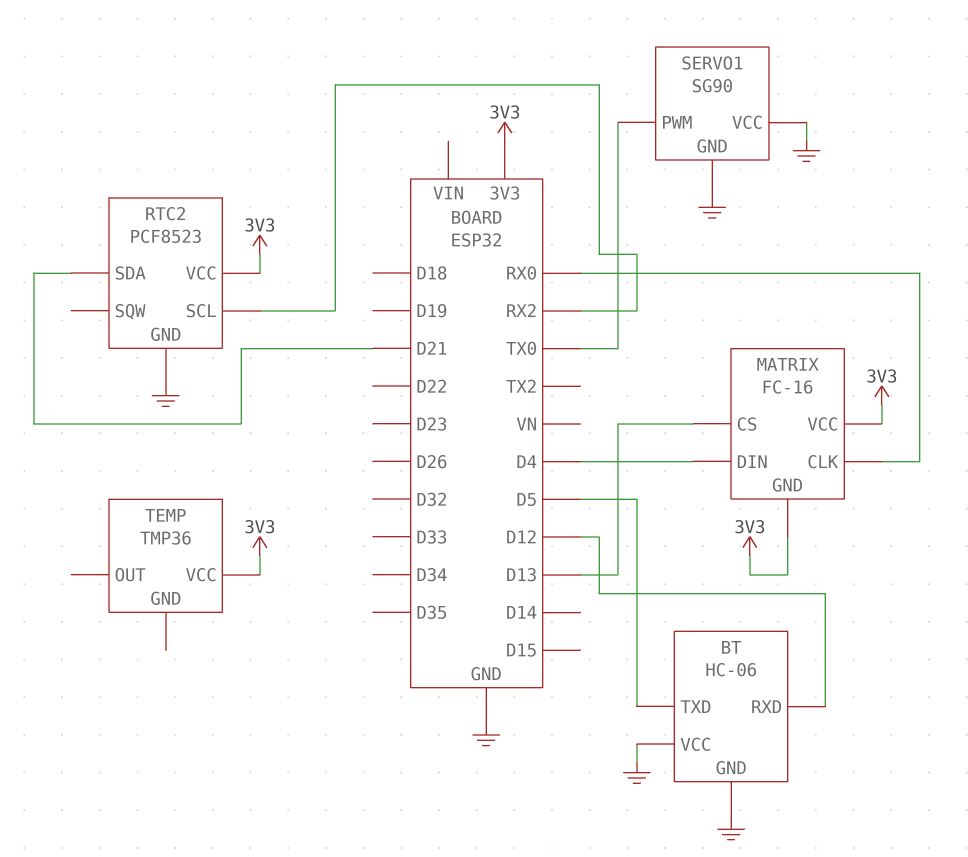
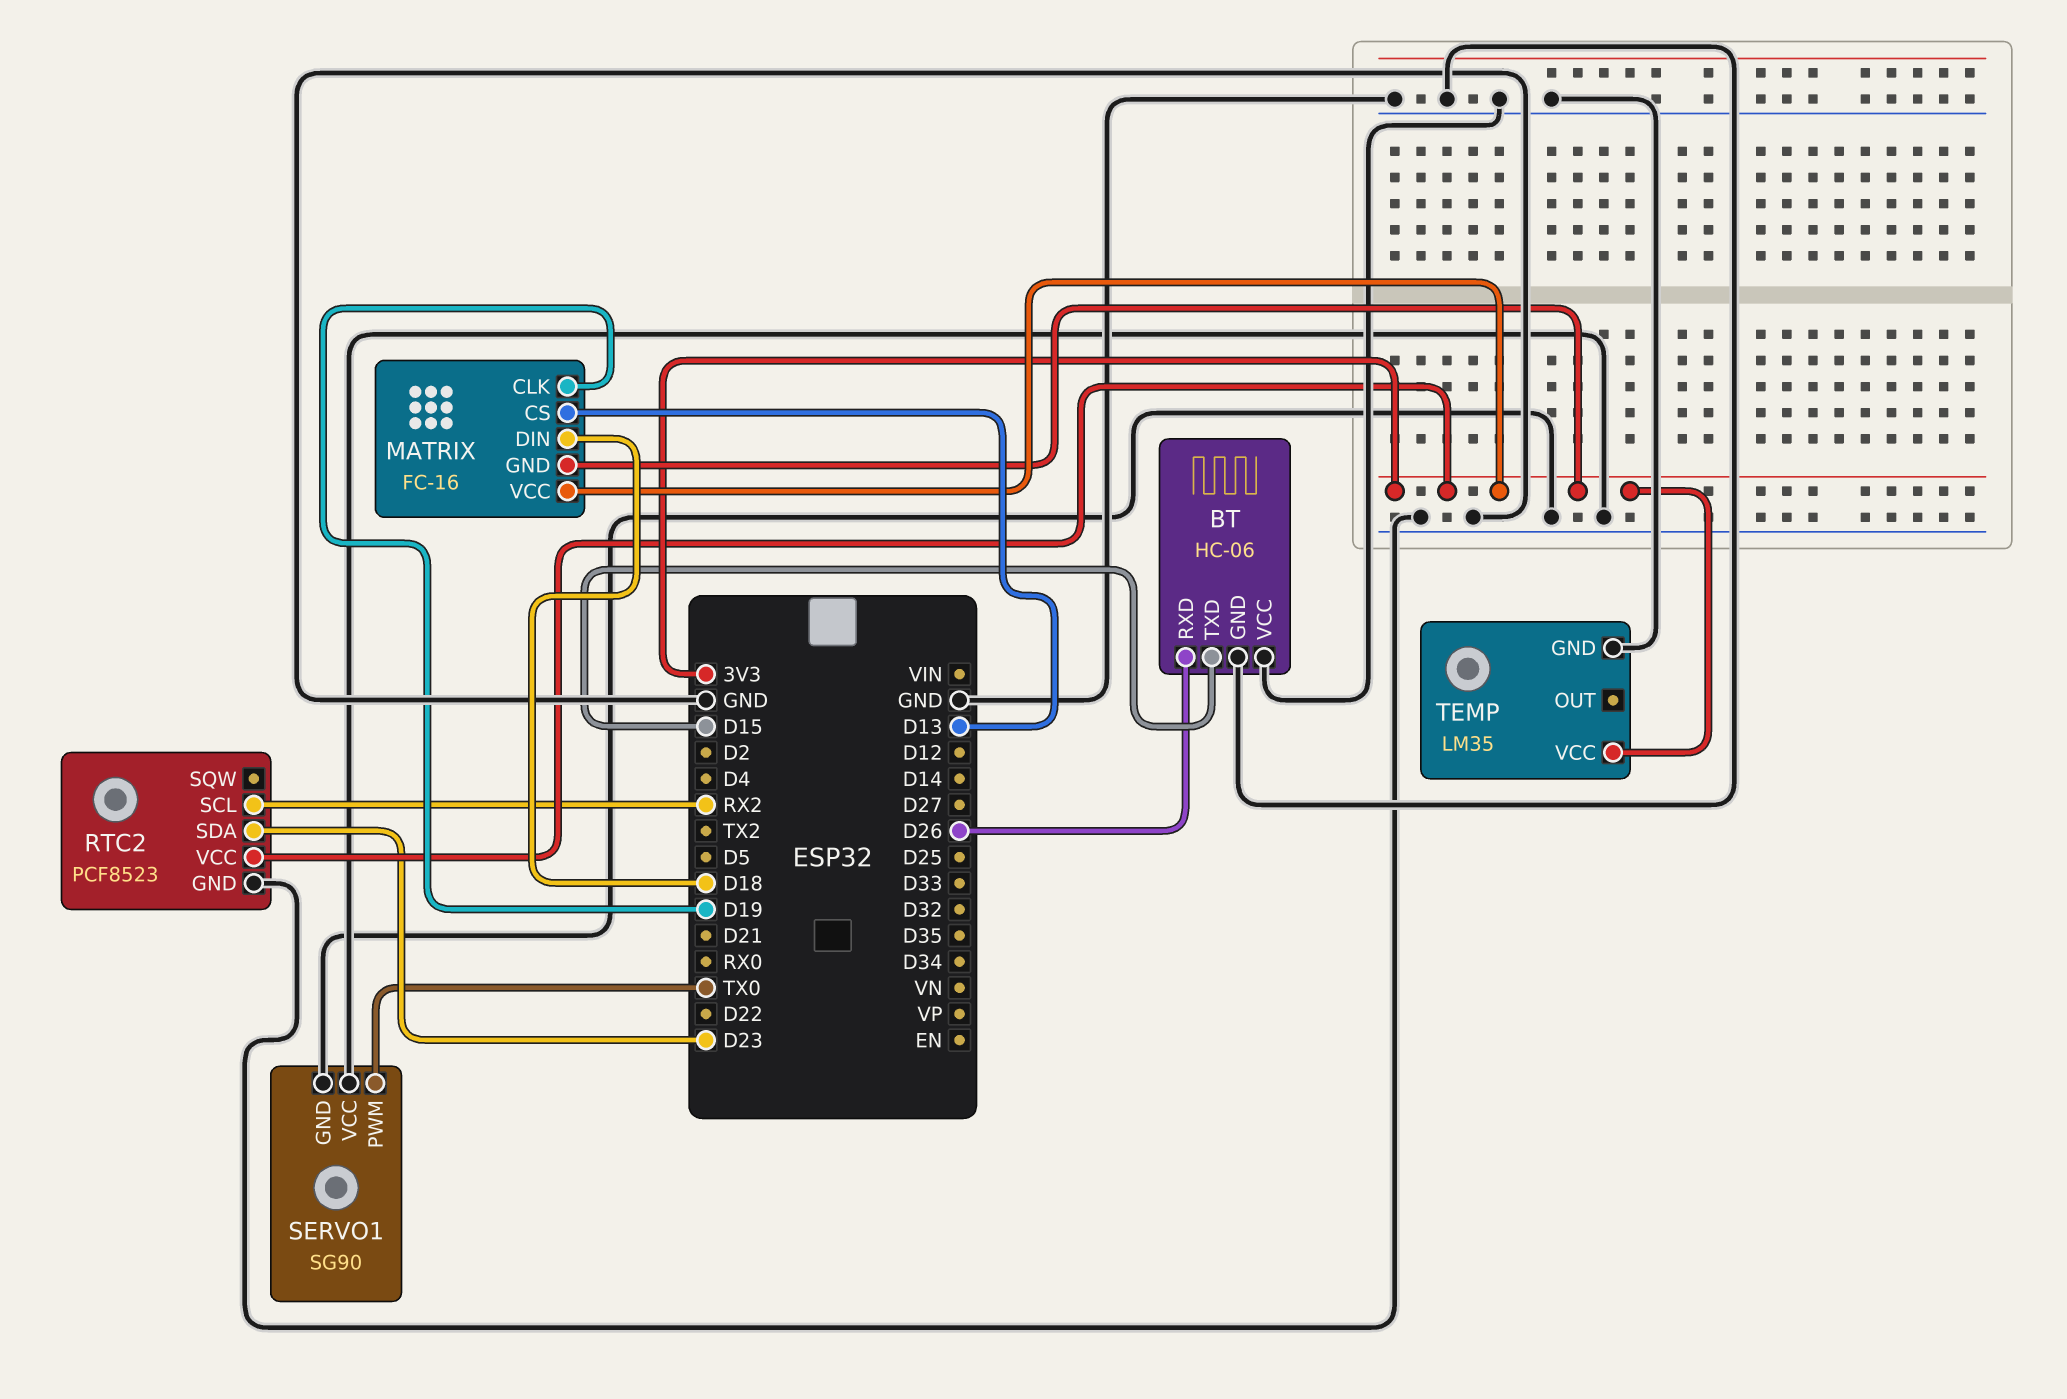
BT pin RXD: D12 -> D26
BT pin TXD: D5 -> D15
MATRIX pin CLK: RX0 -> D19
MATRIX pin DIN: D4 -> D18
RTC2 pin SDA: D21 -> D23
TEMP: TMP36 -> LM35
TEMP pin GND: none -> GND

